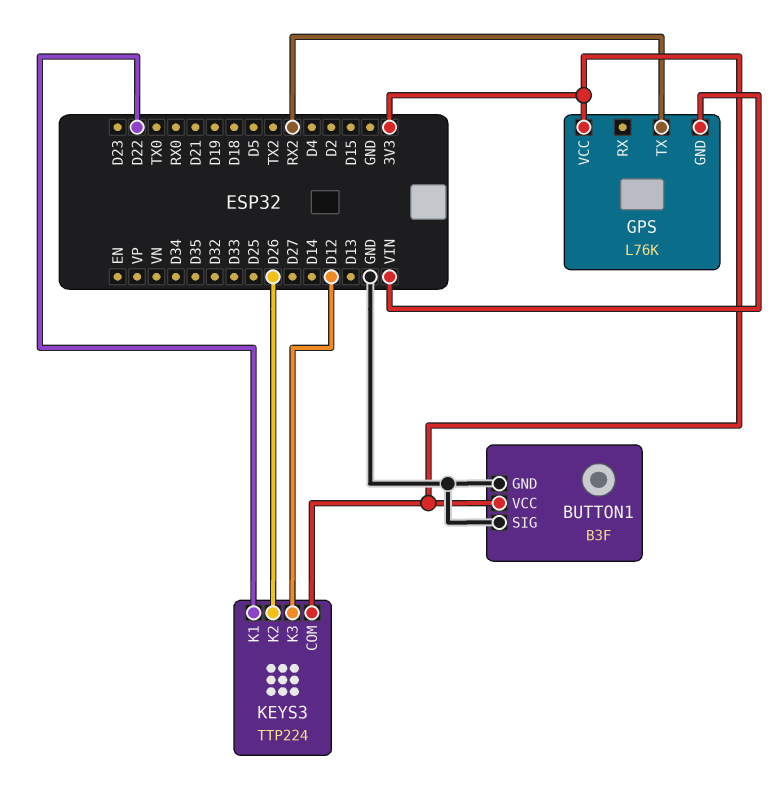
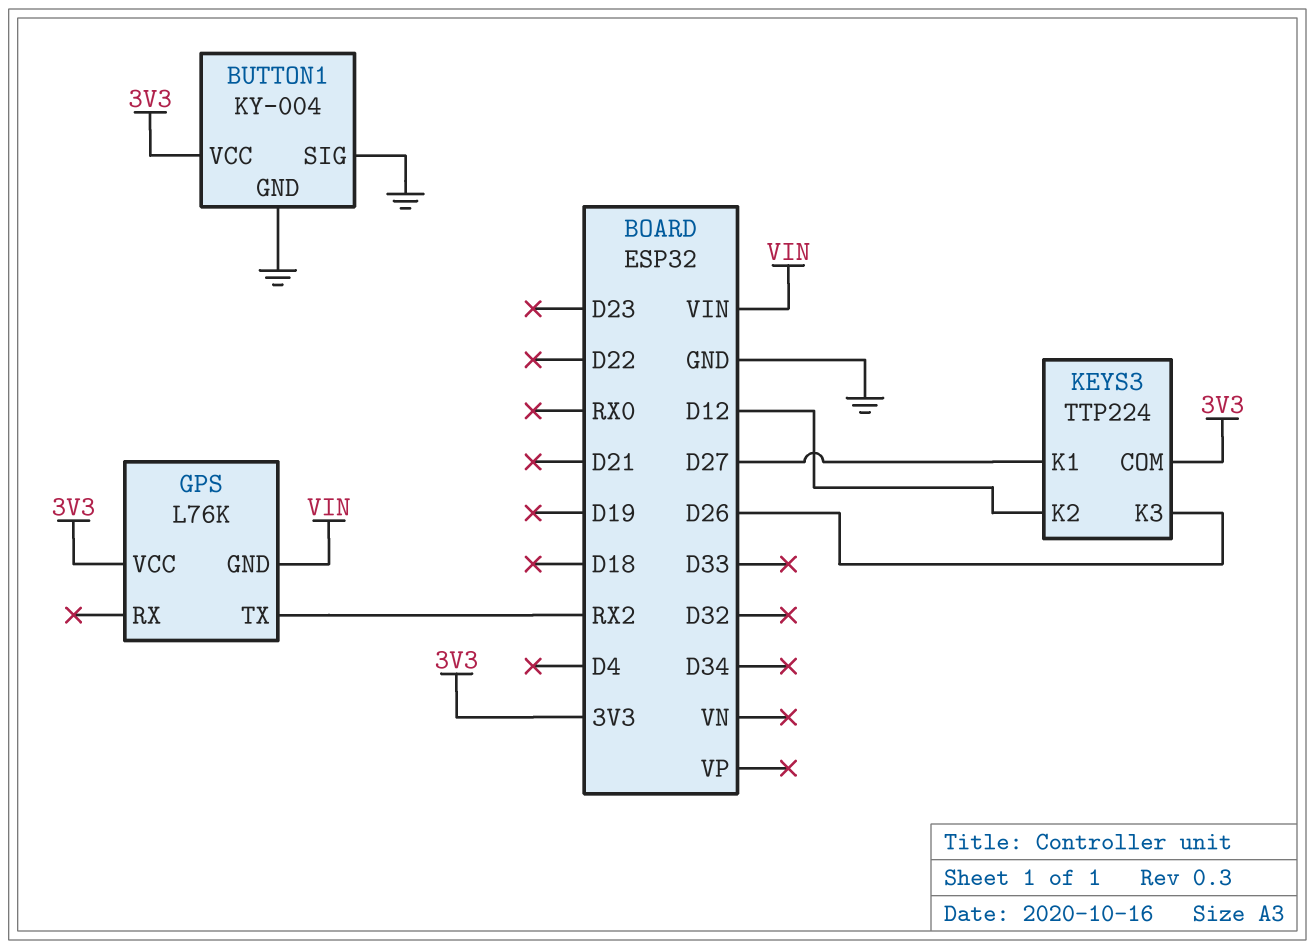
BUTTON1: B3F -> KY-004
KEYS3 pin K1: D22 -> D27
KEYS3 pin K2: D26 -> D12
KEYS3 pin K3: D12 -> D26

